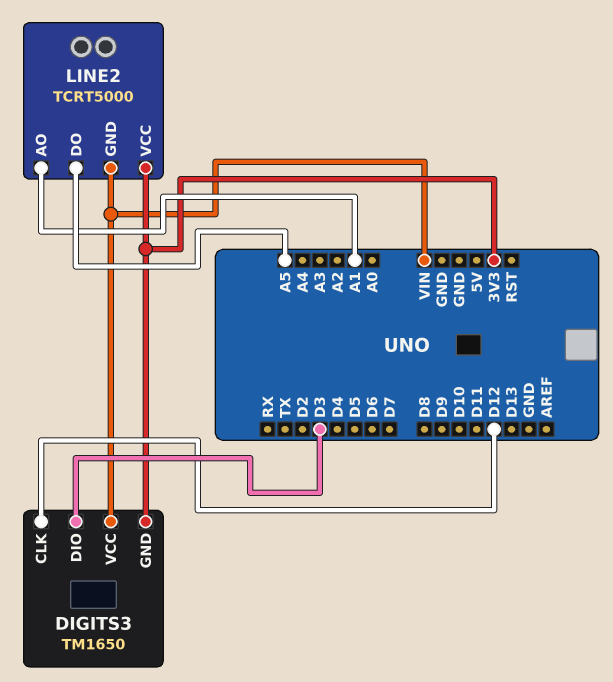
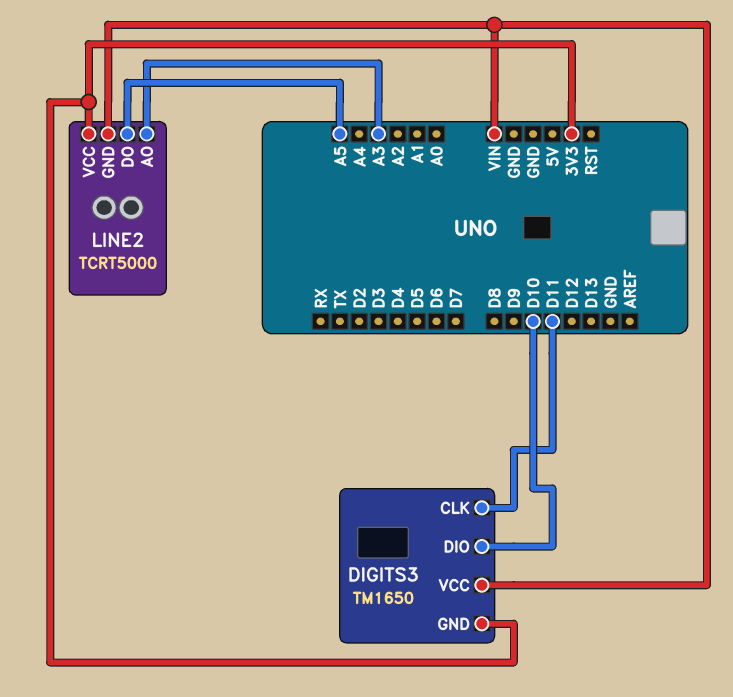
DIGITS3 pin CLK: D12 -> D11
DIGITS3 pin DIO: D3 -> D10
LINE2 pin AO: A1 -> A3

